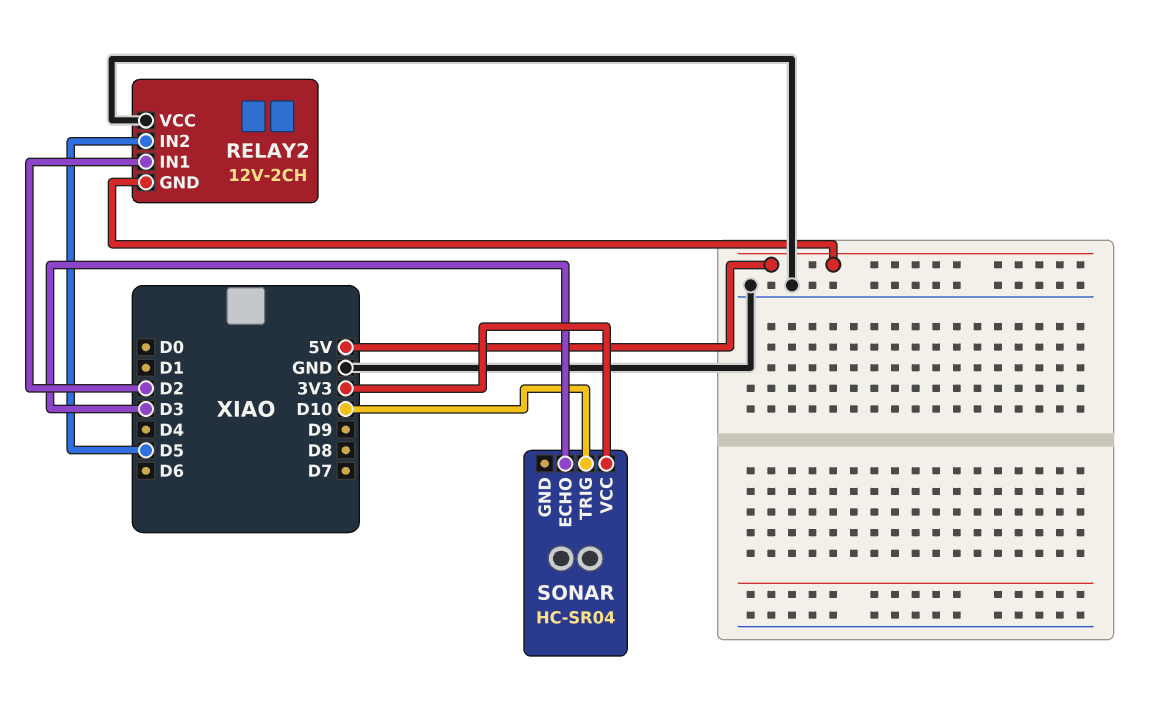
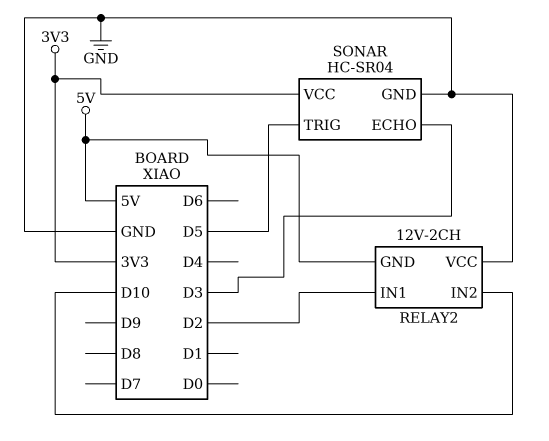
RELAY2 pin IN2: D5 -> D10
SONAR pin GND: none -> GND
SONAR pin TRIG: D10 -> D5

